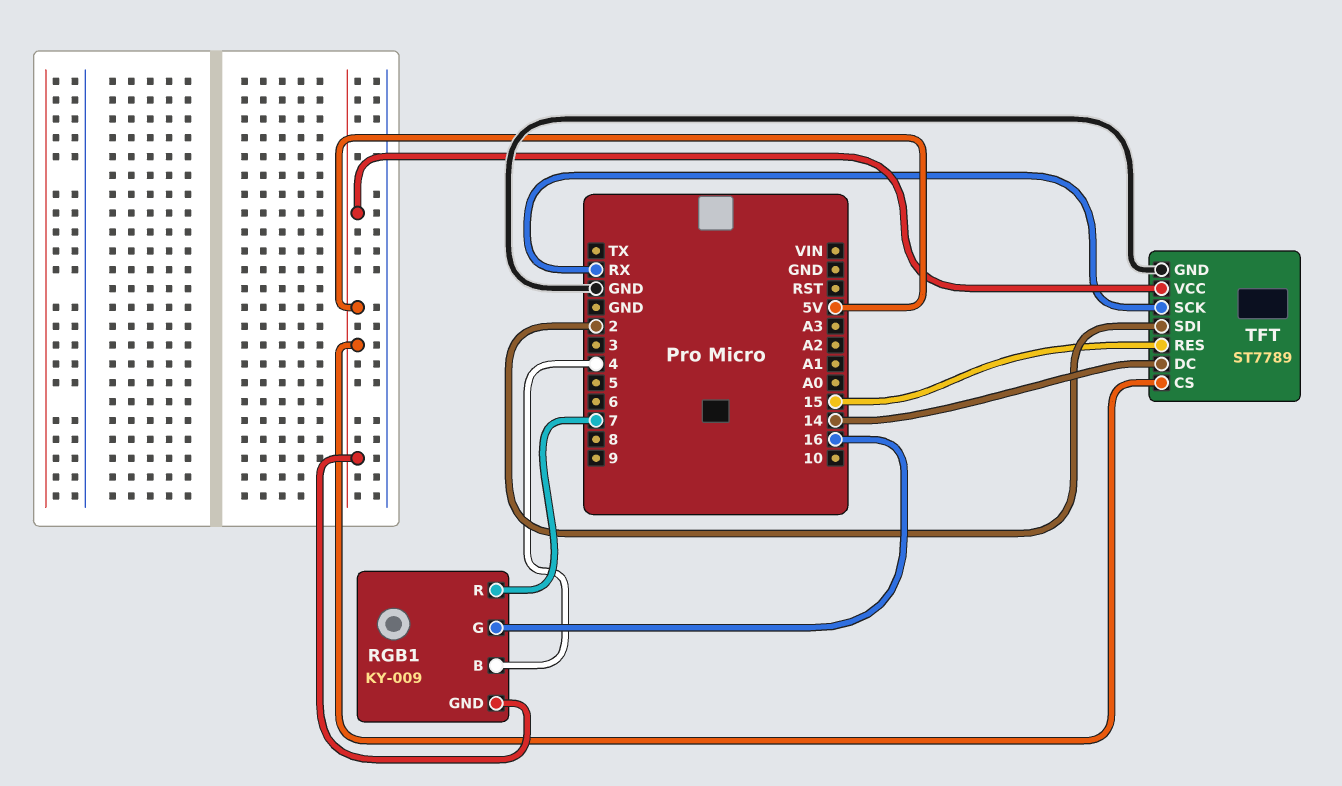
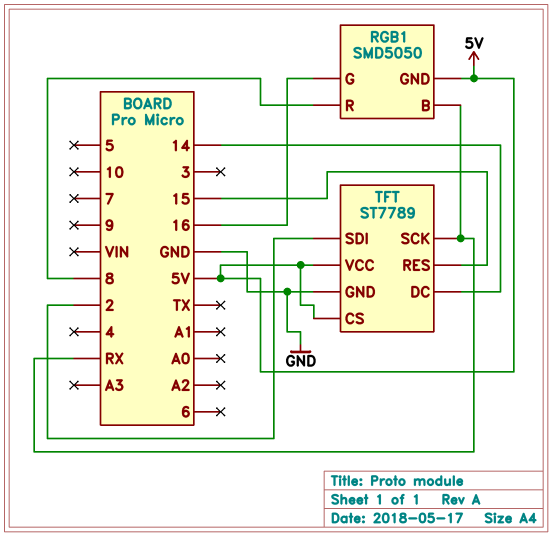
RGB1: KY-009 -> SMD5050
RGB1 pin B: 4 -> RX
RGB1 pin R: 7 -> 8

